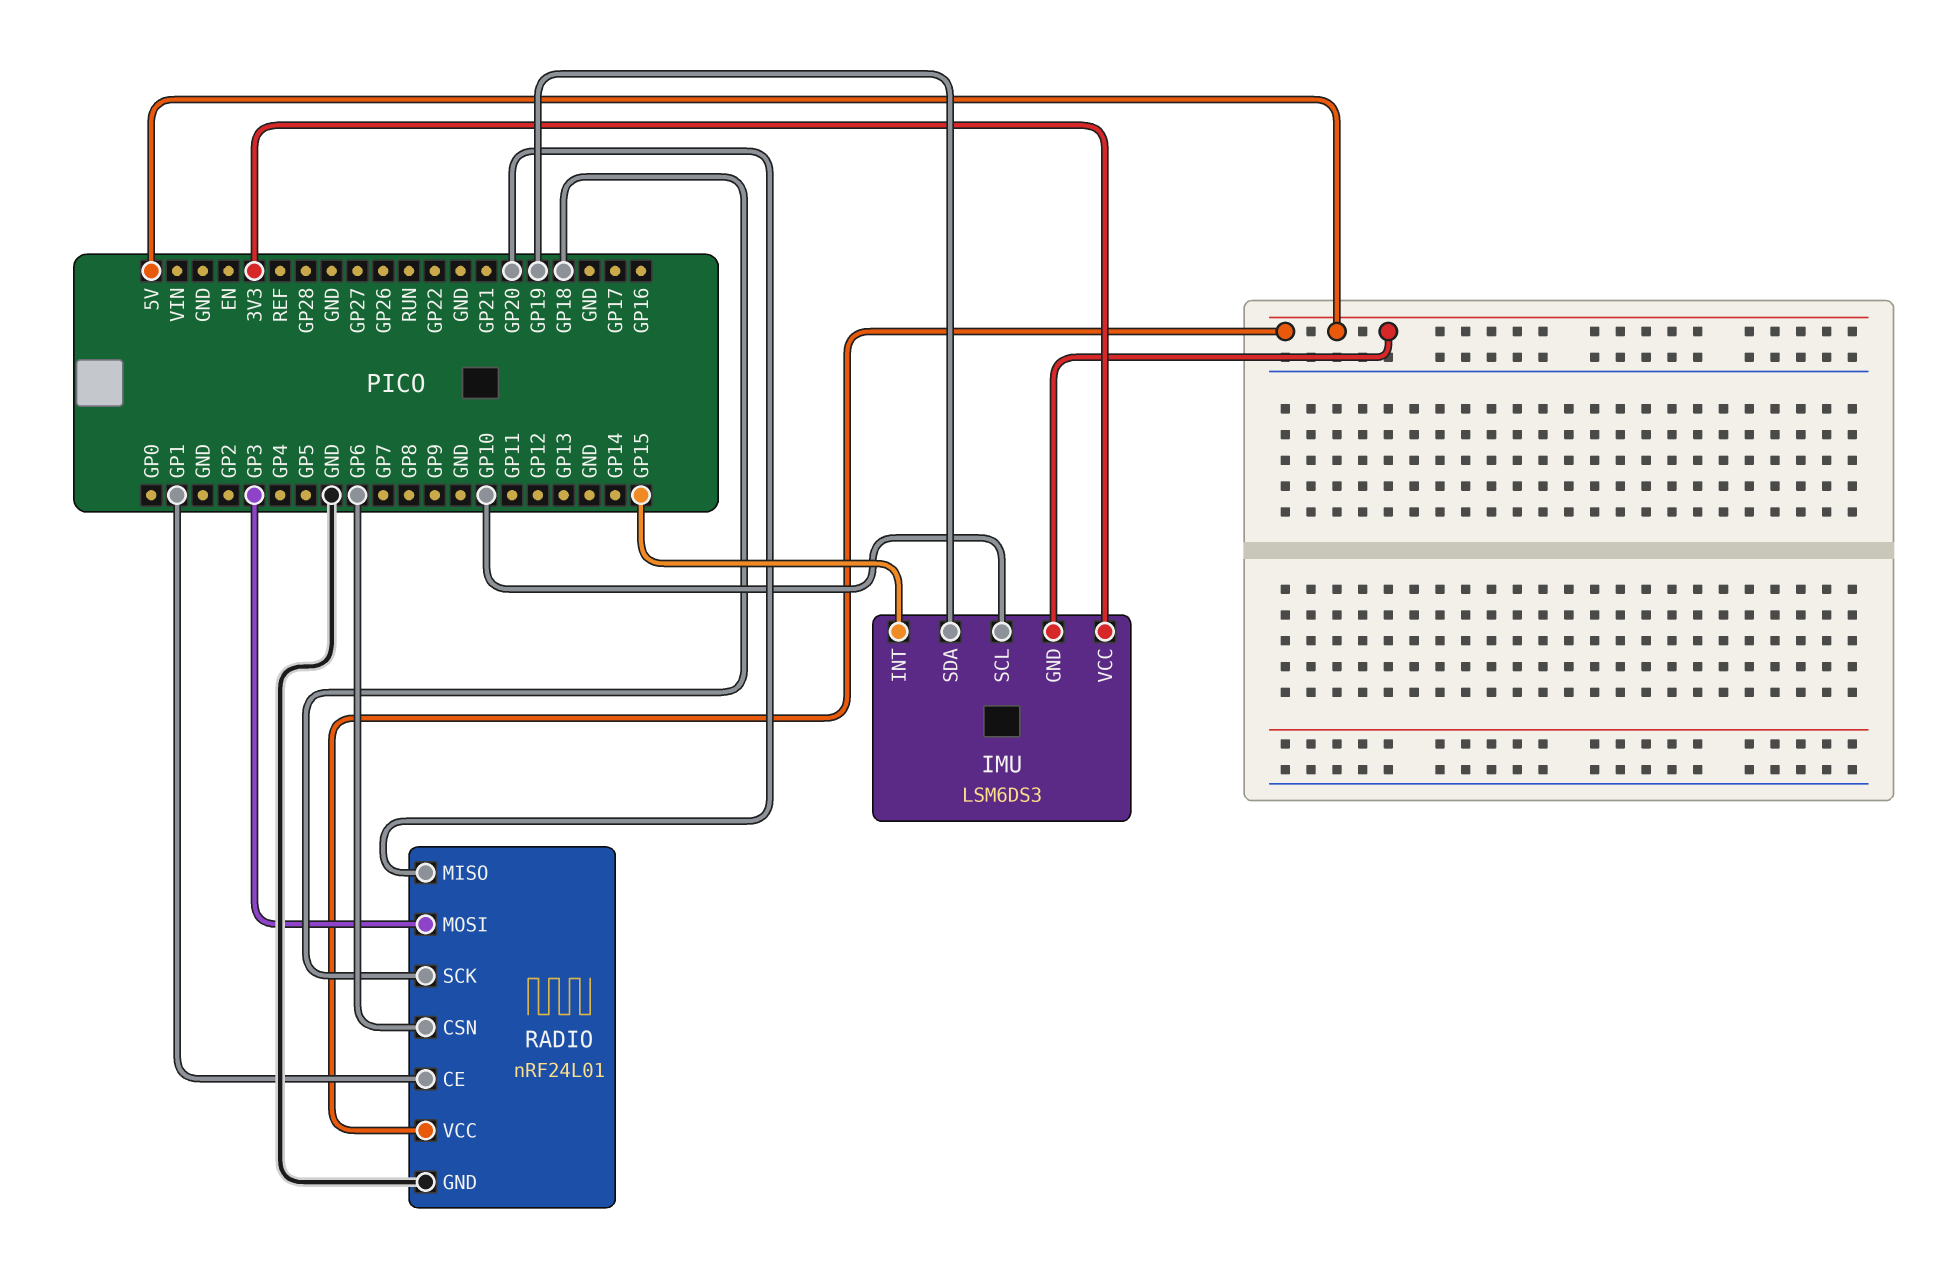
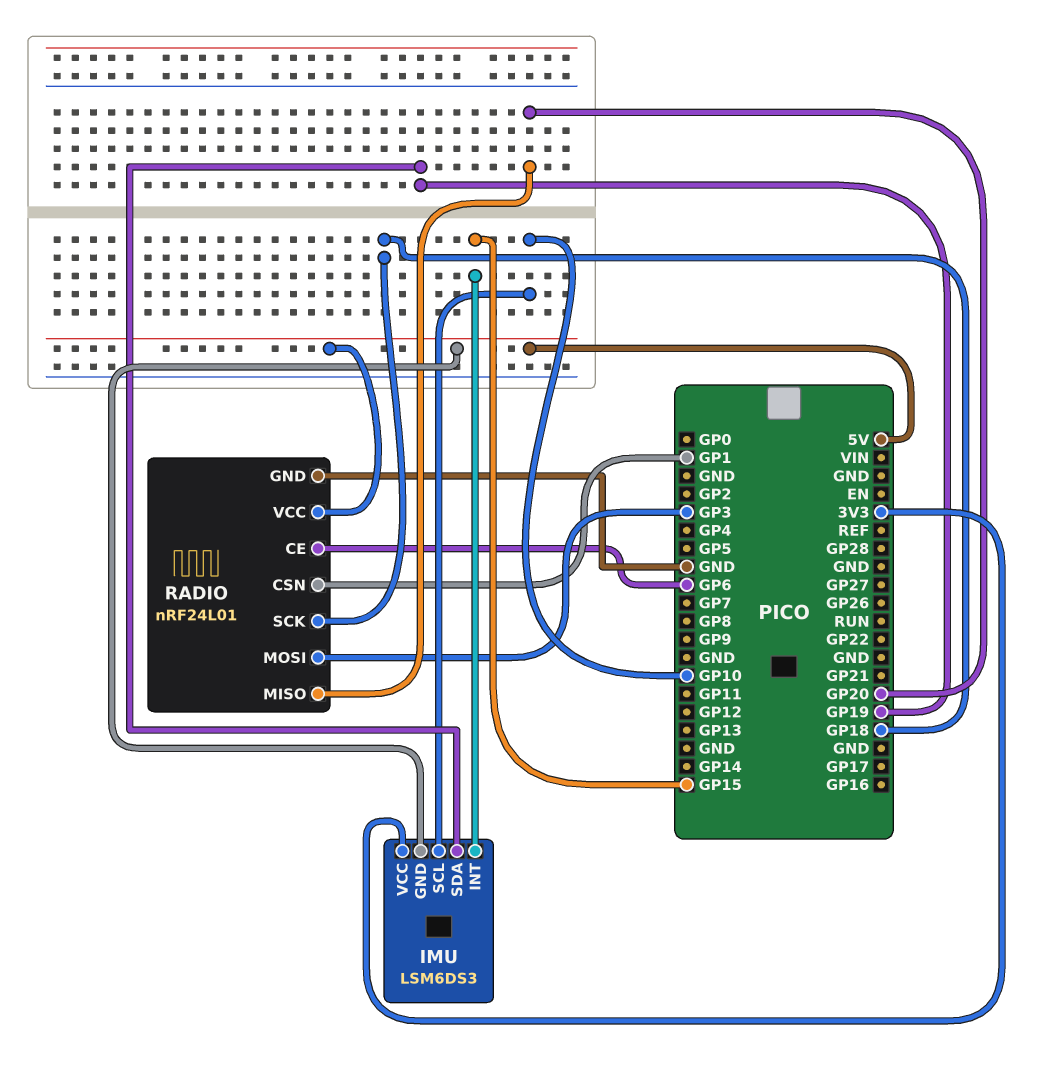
RADIO pin CE: GP1 -> GP6
RADIO pin CSN: GP6 -> GP1

